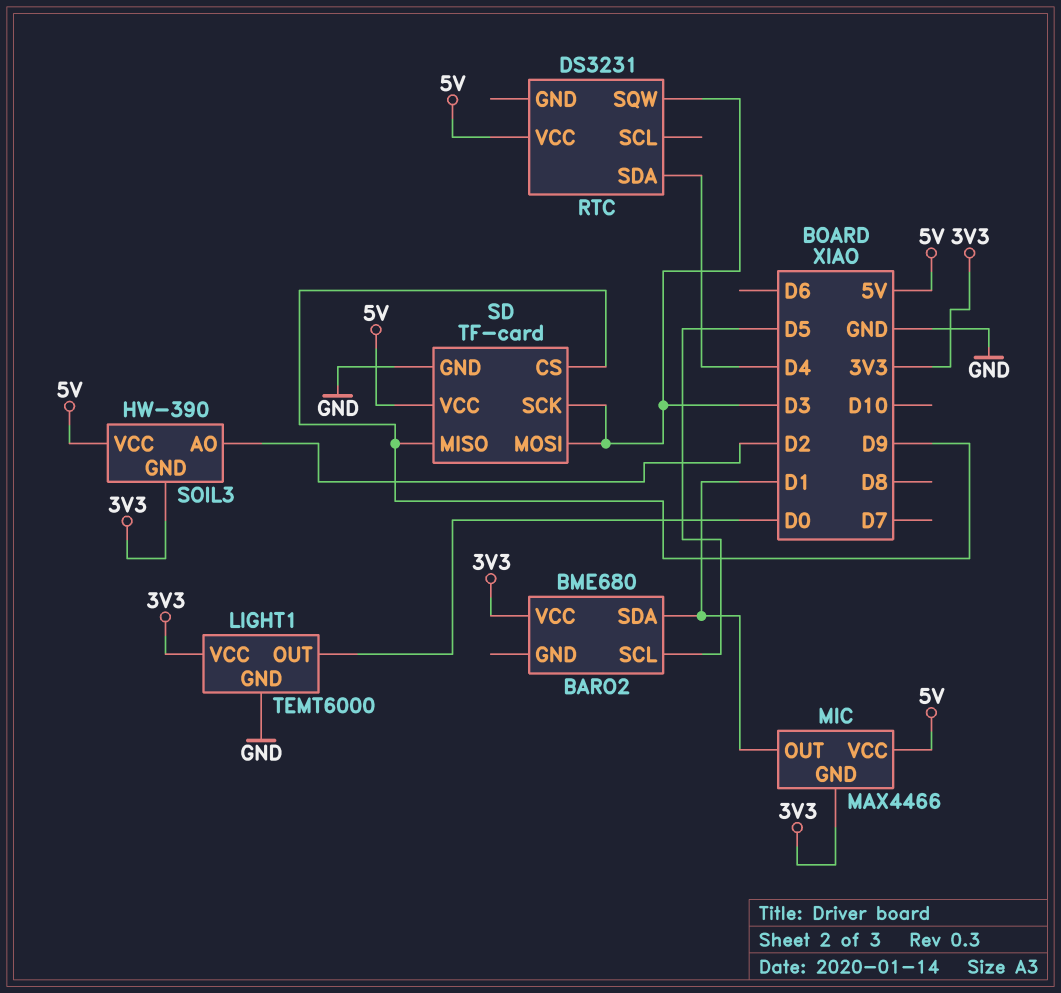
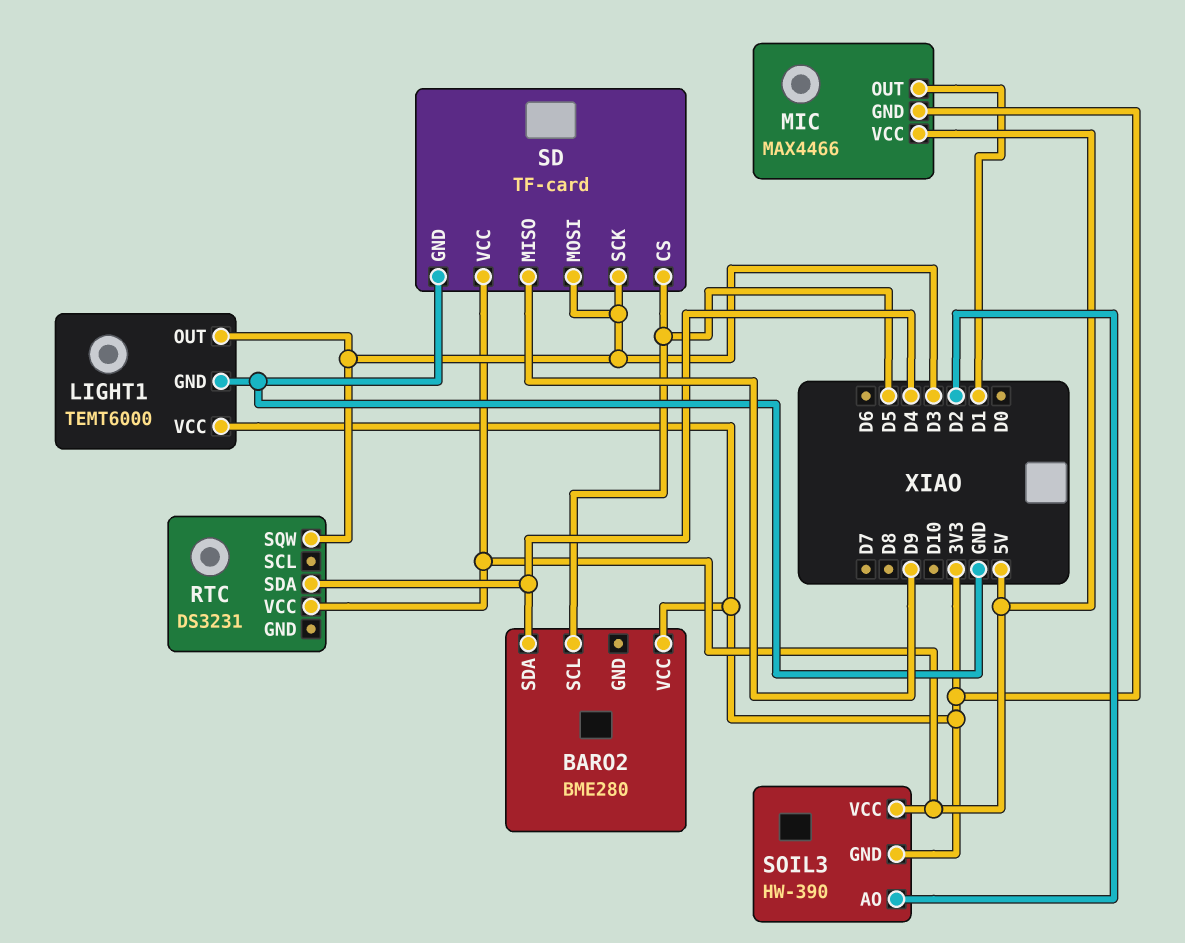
BARO2: BME680 -> BME280
BARO2 pin SDA: D1 -> D4
LIGHT1 pin OUT: D0 -> D3
SD pin CS: D9 -> D5

